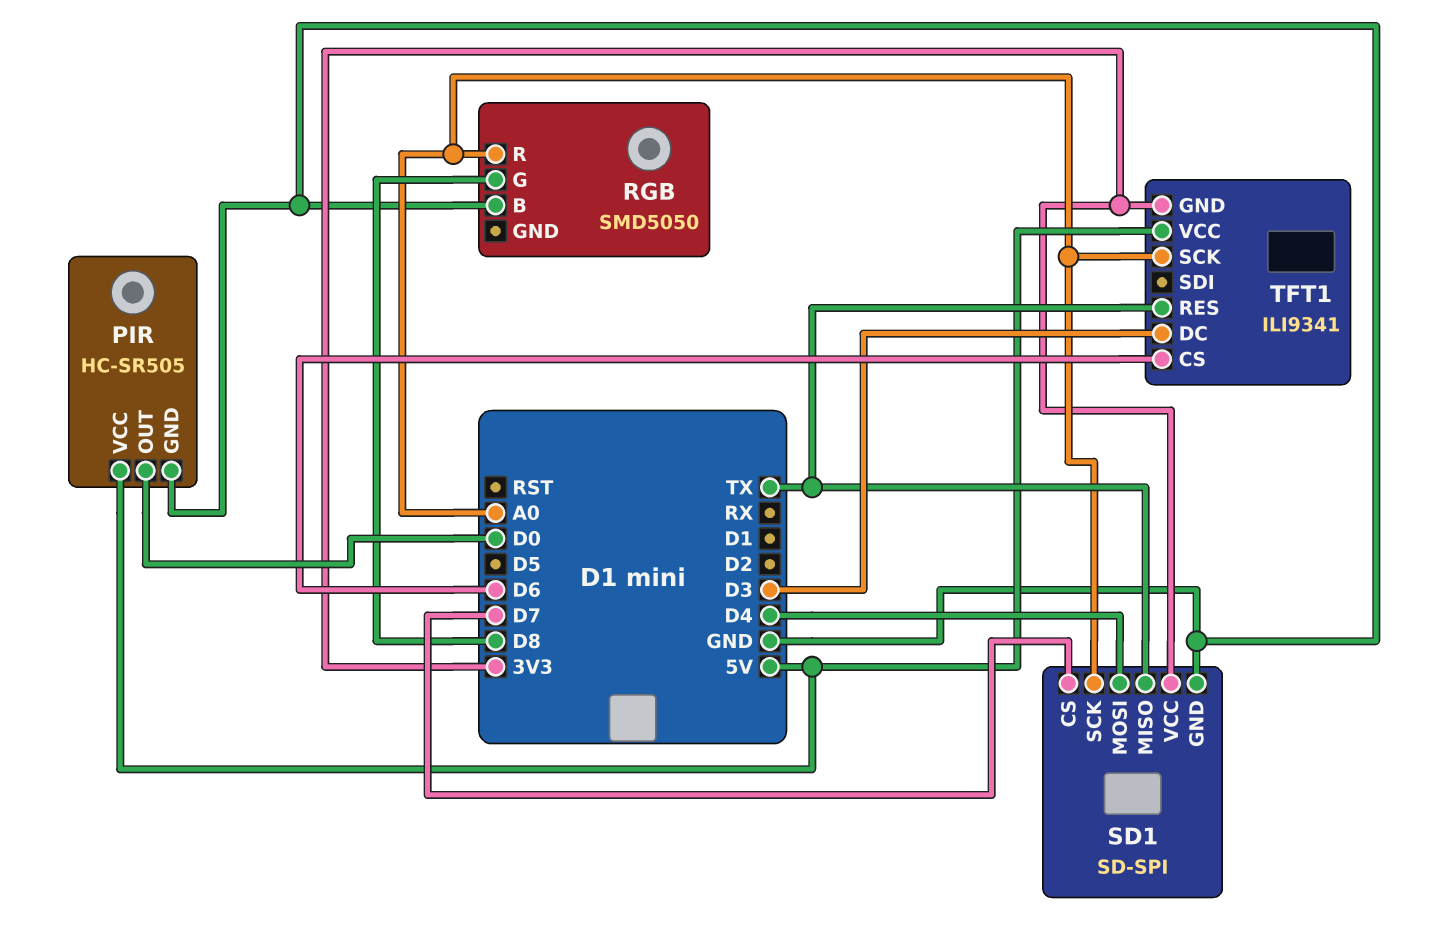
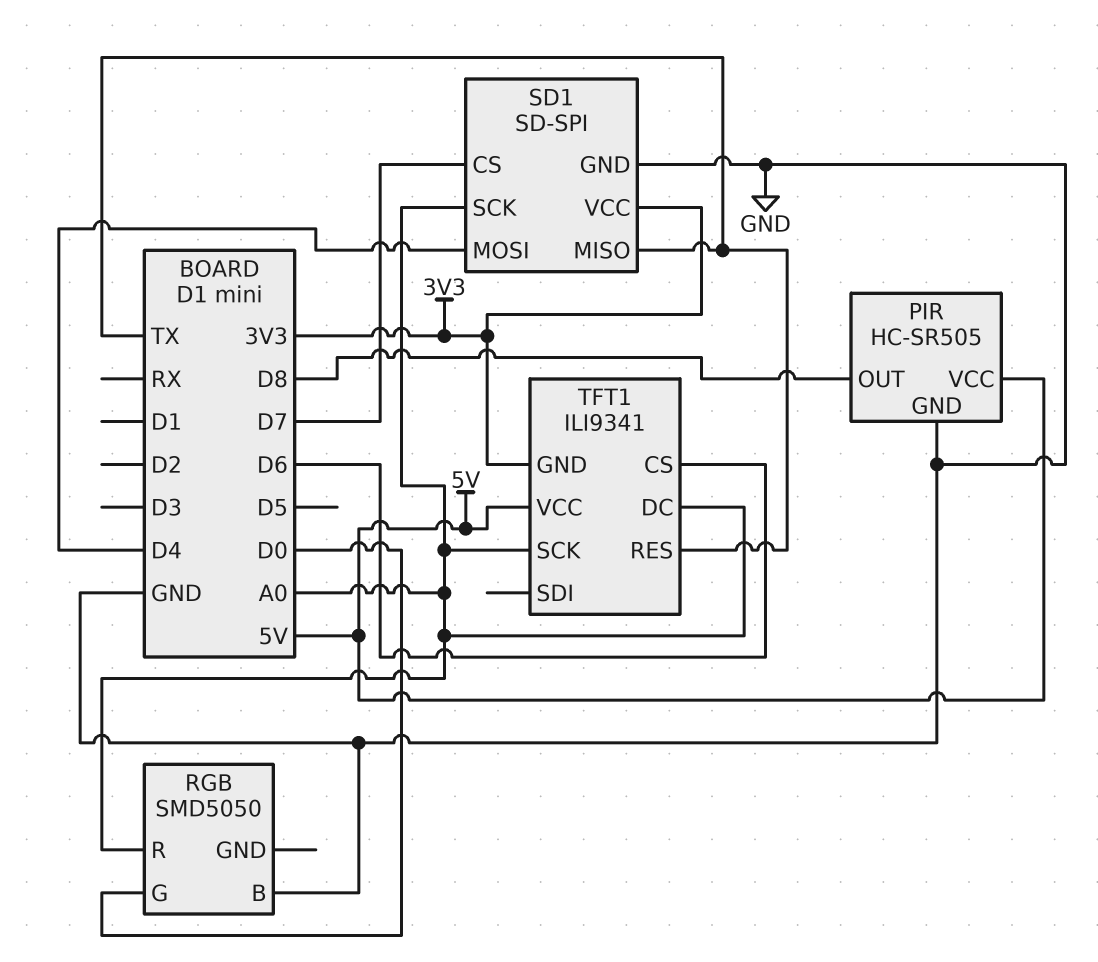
PIR pin OUT: D0 -> D8
RGB pin G: D8 -> D0
TFT1 pin DC: D3 -> A0

